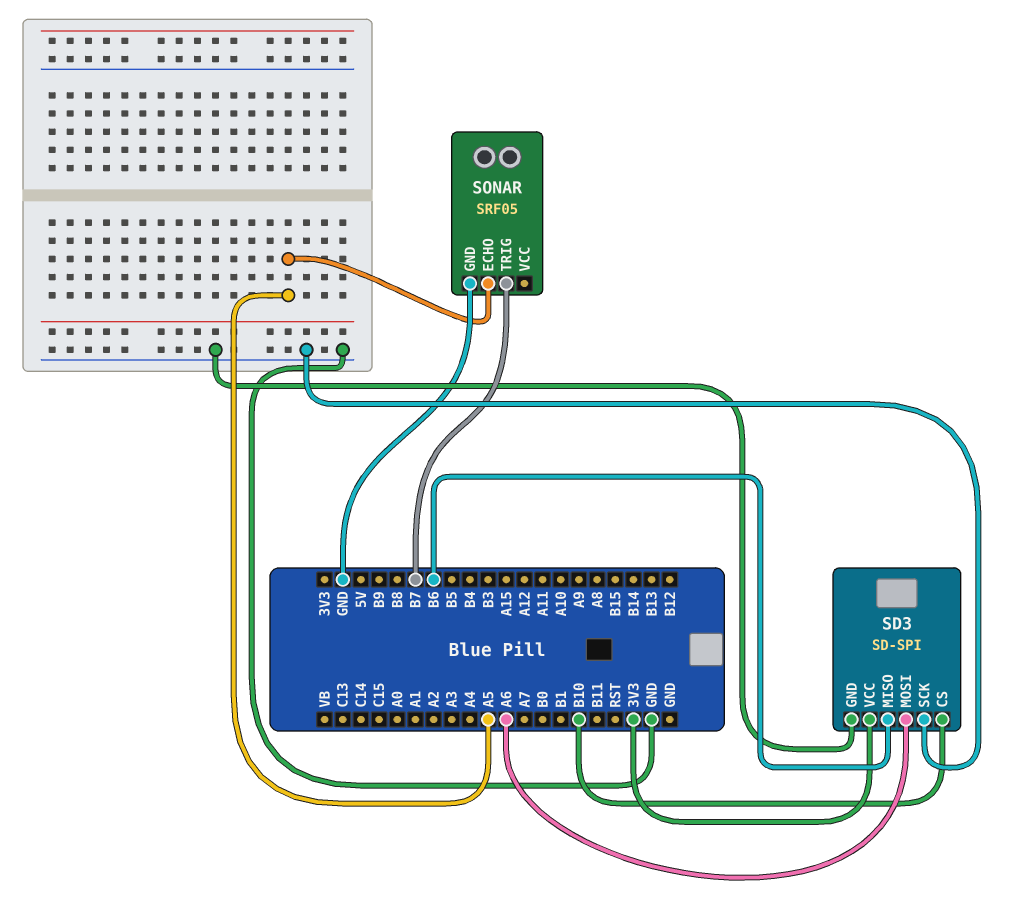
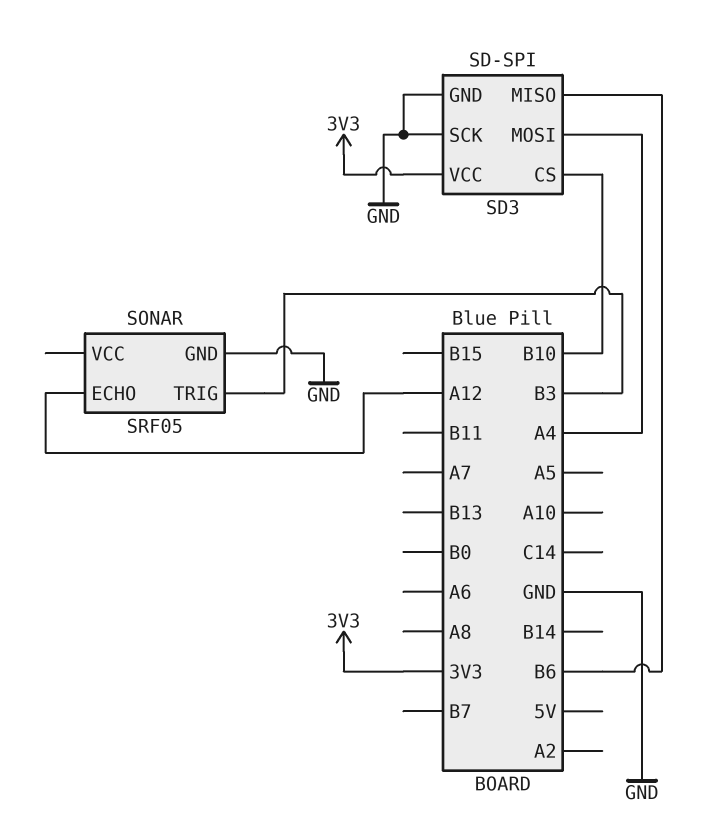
SD3 pin MOSI: A6 -> A4
SONAR pin ECHO: A5 -> A12
SONAR pin TRIG: B7 -> B3

